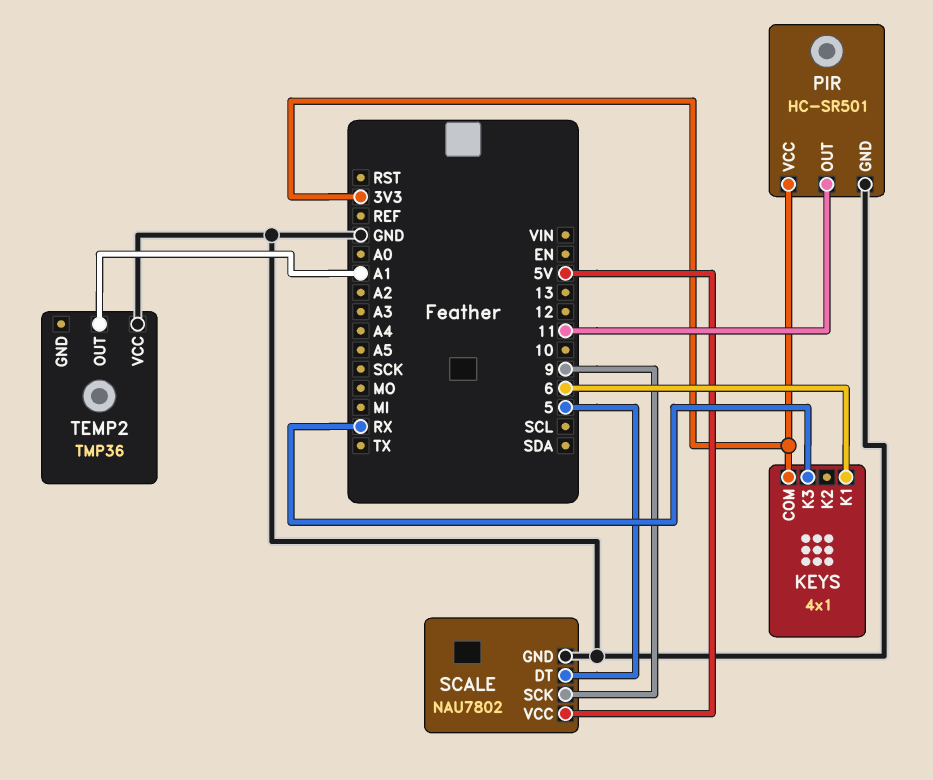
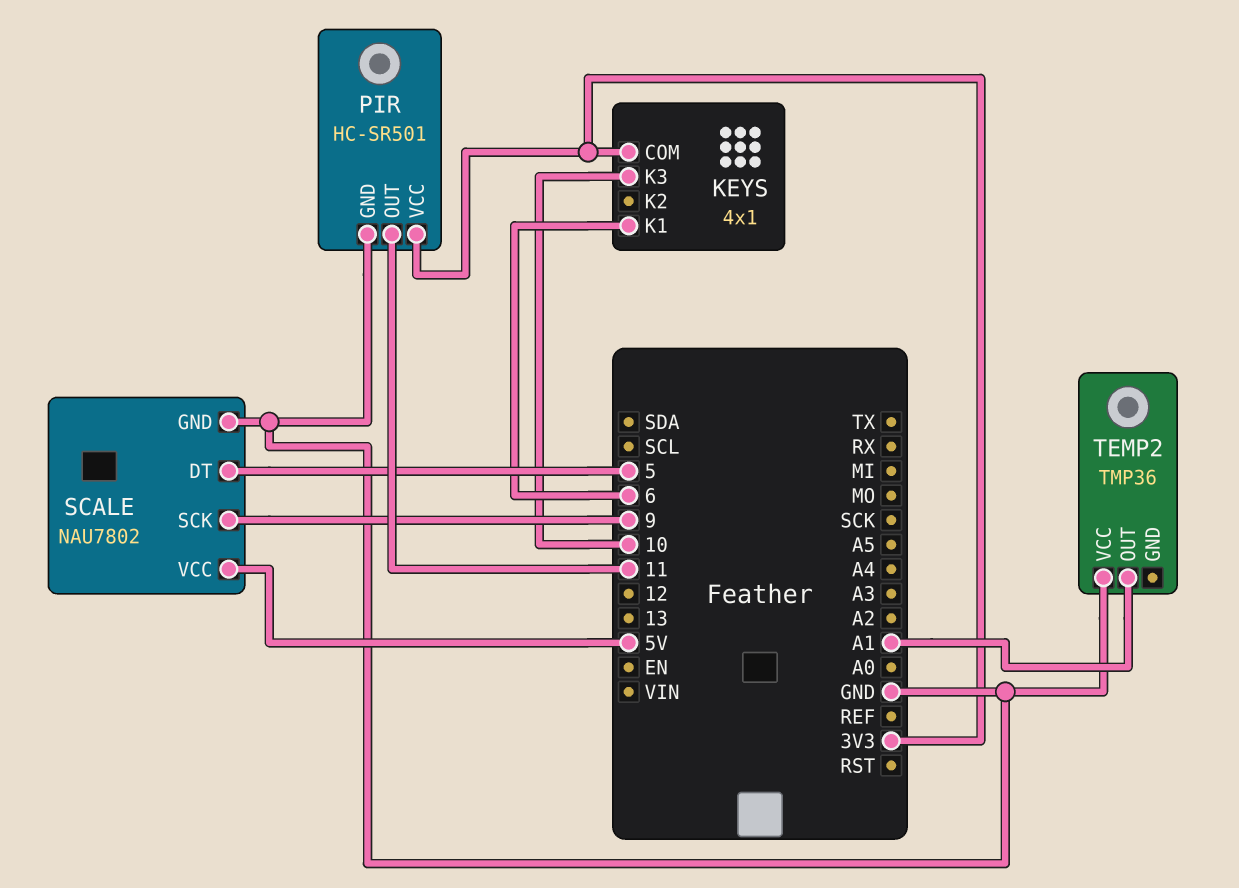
KEYS pin K3: RX -> 10

